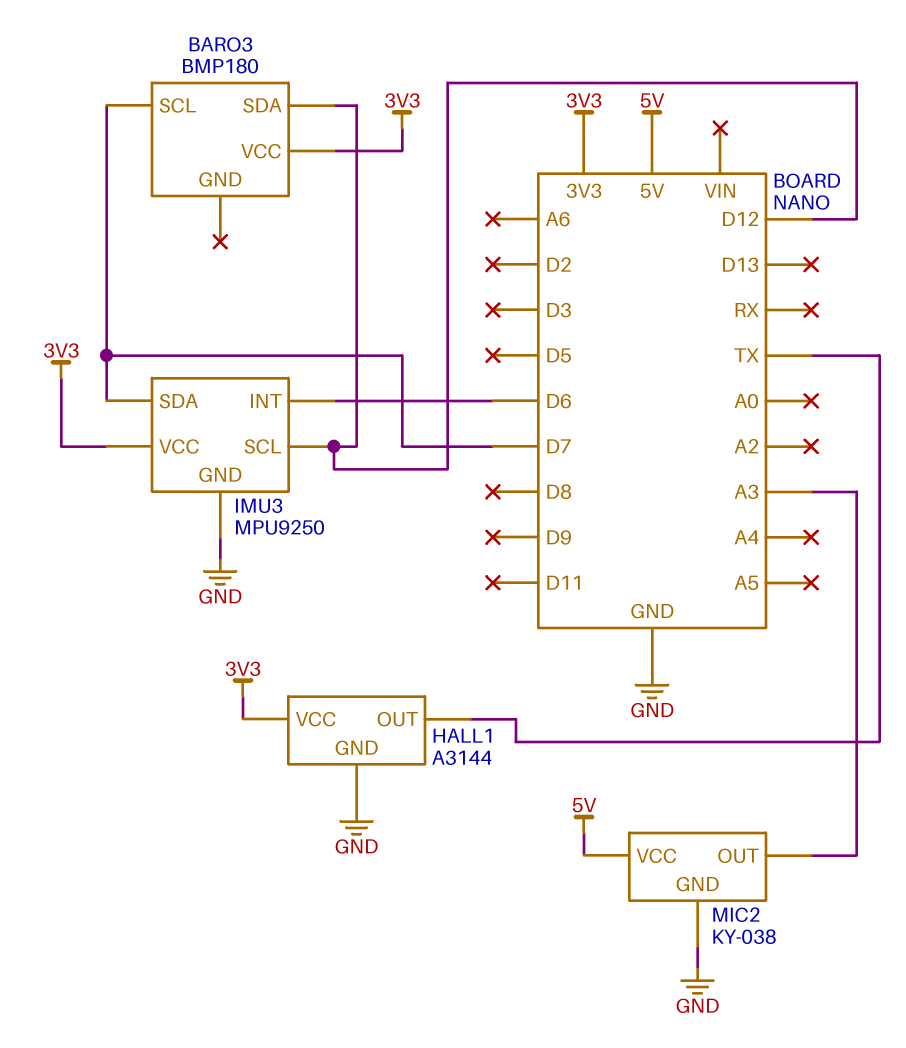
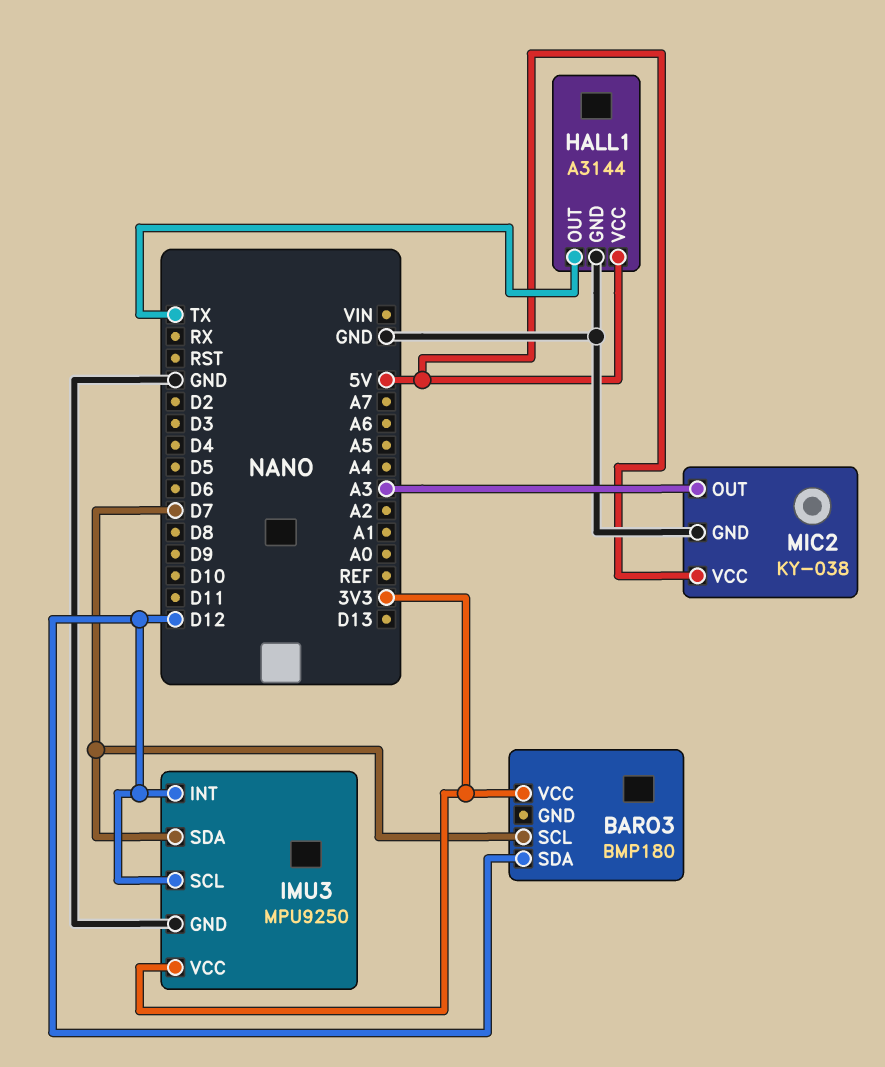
HALL1 pin VCC: 3V3 -> 5V
IMU3 pin INT: D6 -> D12

